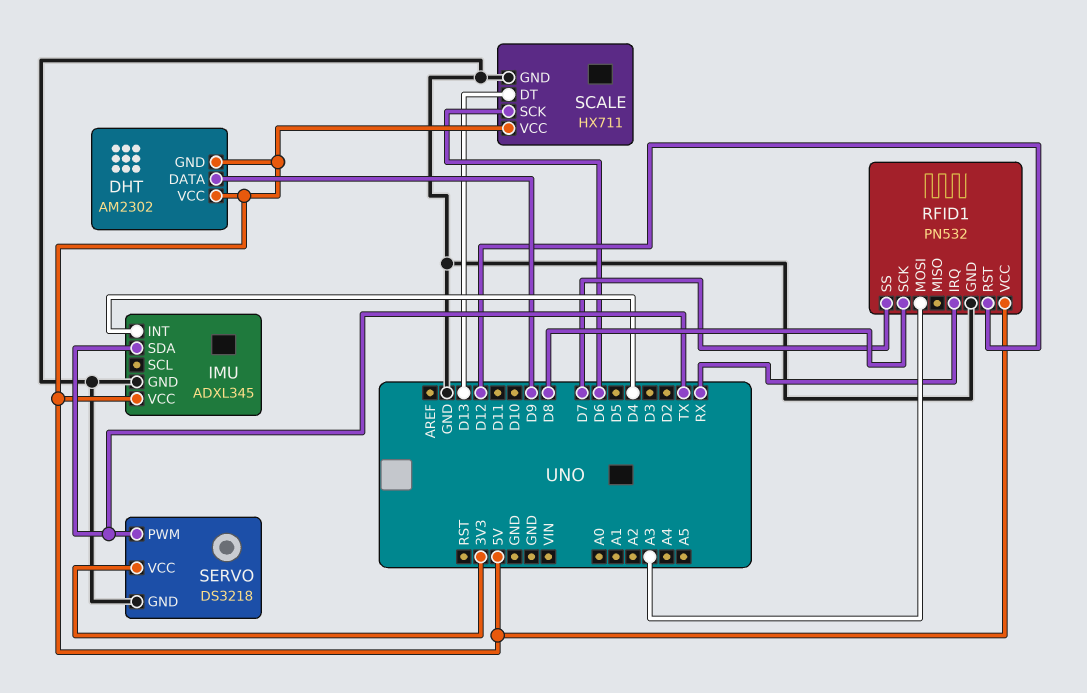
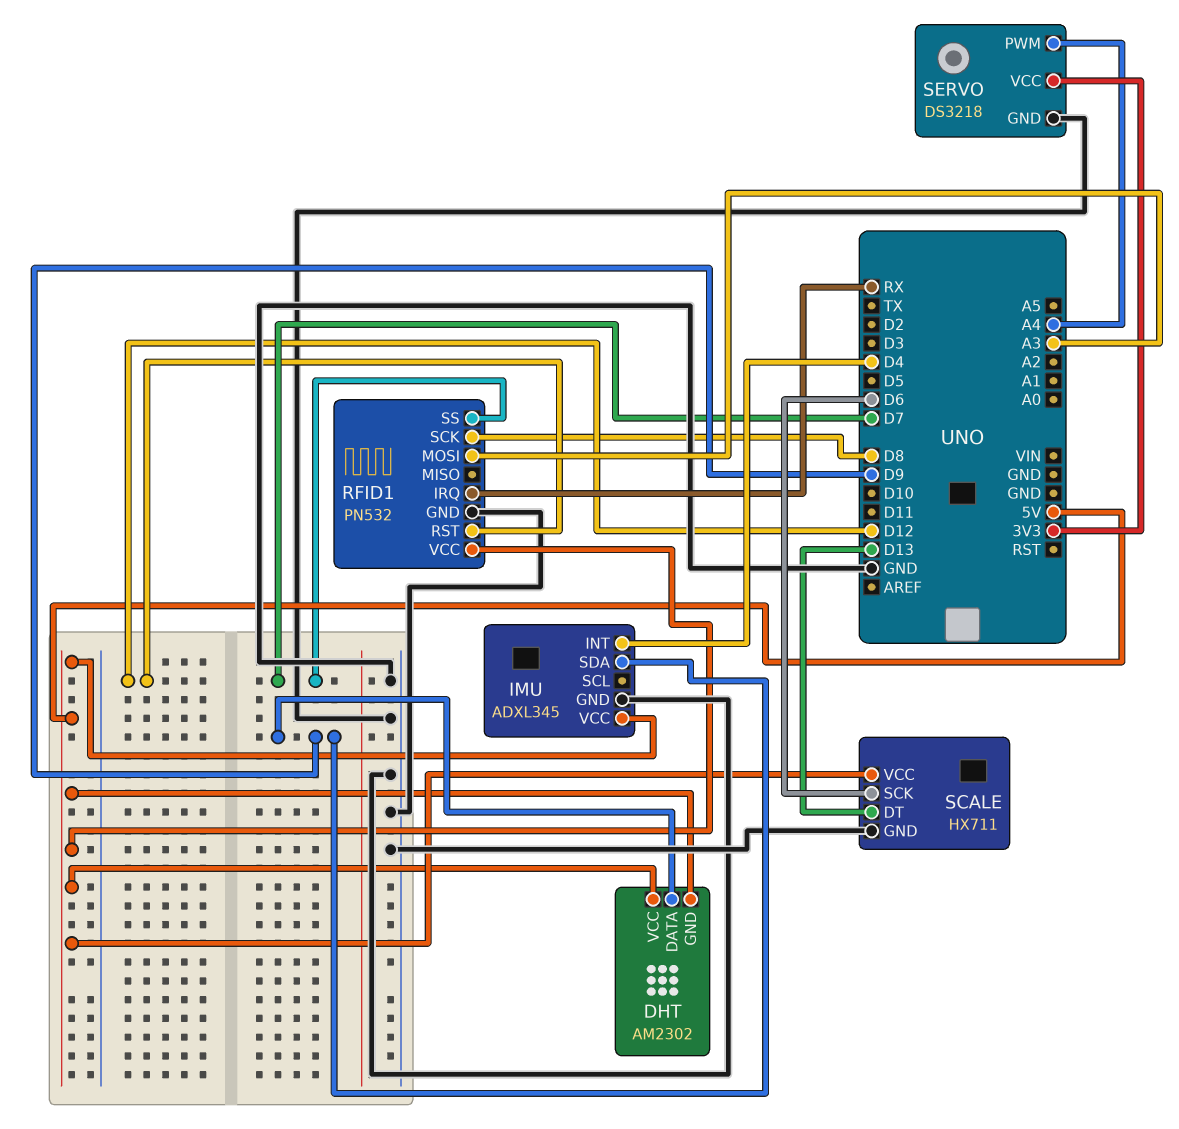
IMU pin SDA: TX -> D9
SERVO pin PWM: TX -> A4

